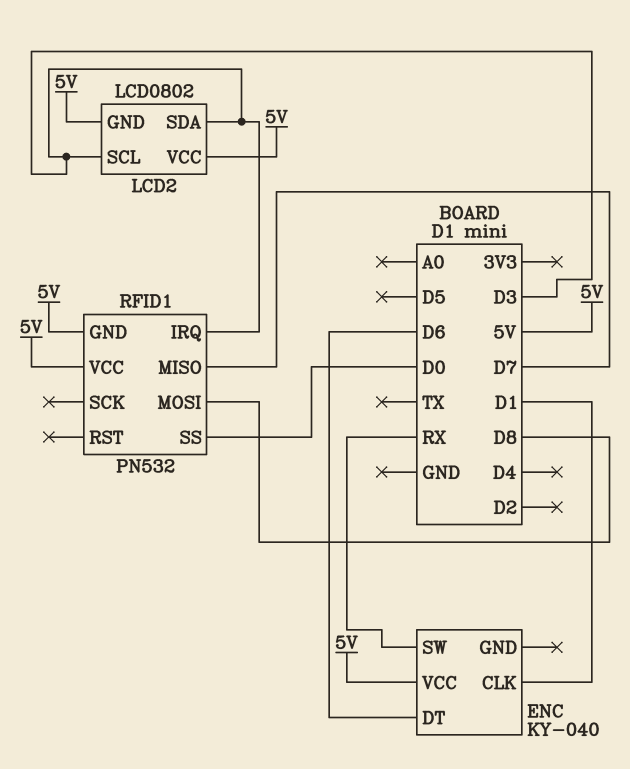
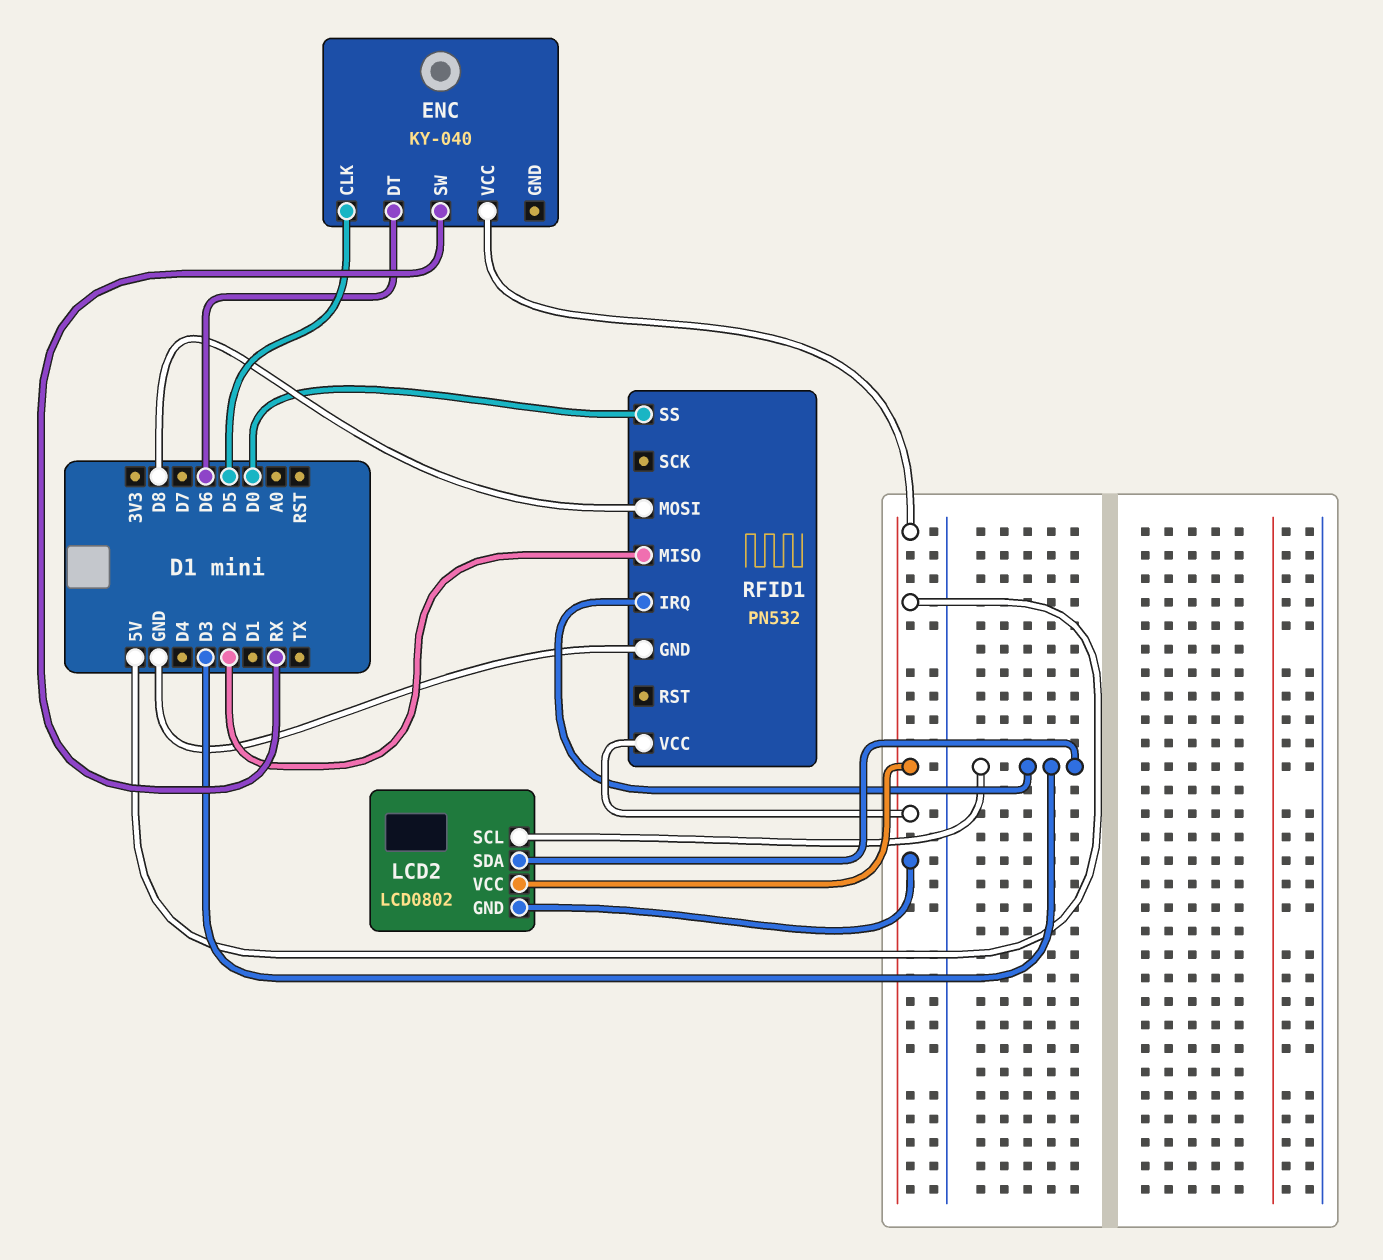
ENC pin CLK: D1 -> D5
RFID1 pin GND: 5V -> GND
RFID1 pin MISO: D7 -> D2

